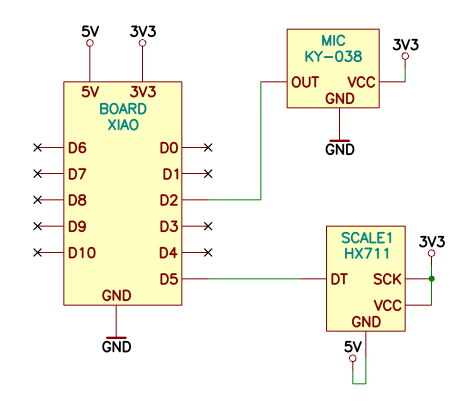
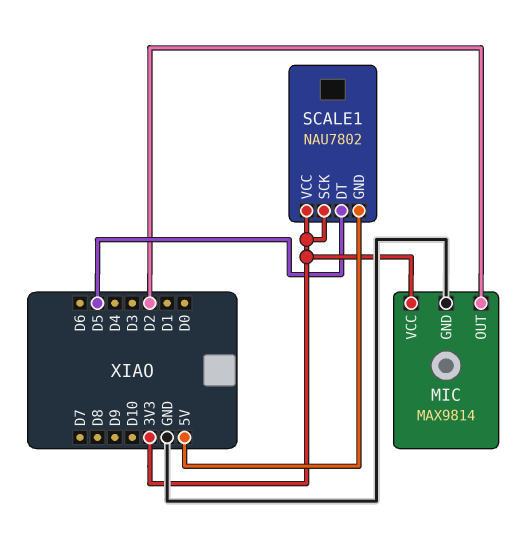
MIC: KY-038 -> MAX9814
SCALE1: HX711 -> NAU7802

